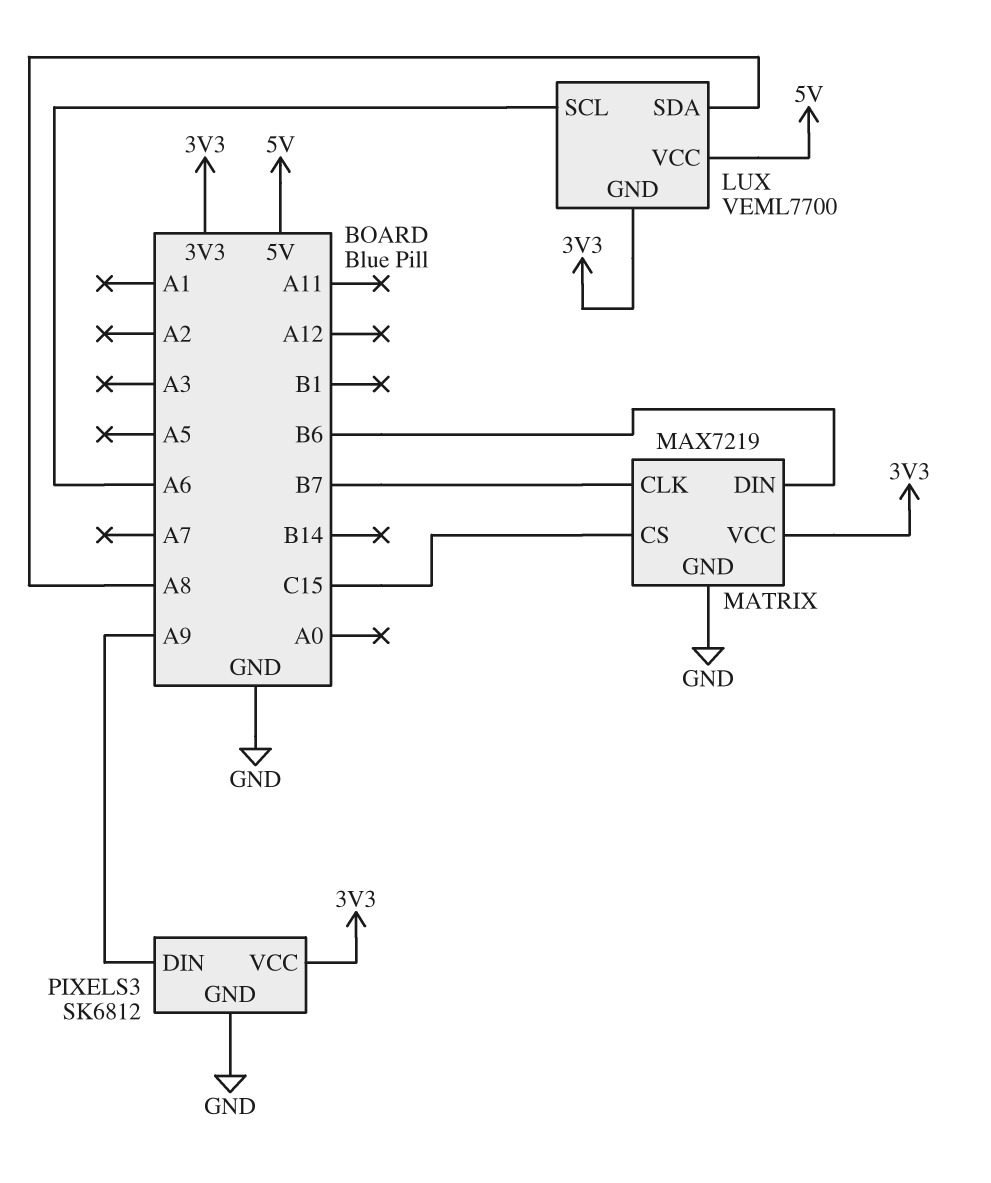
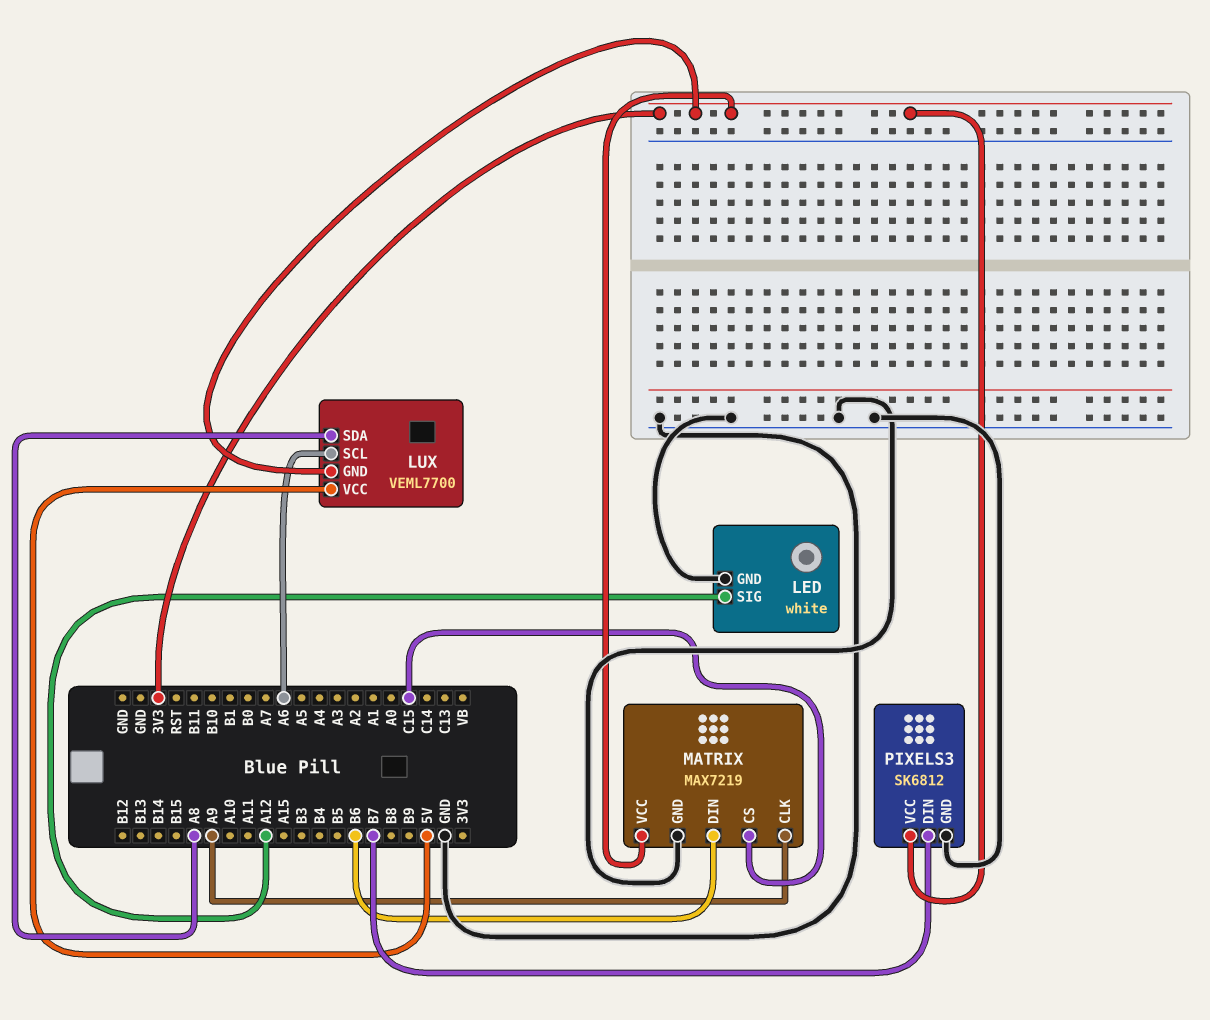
LED: none -> white
LED pin GND: none -> GND
LED pin SIG: none -> A12
MATRIX pin CLK: B7 -> A9
PIXELS3 pin DIN: A9 -> B7

